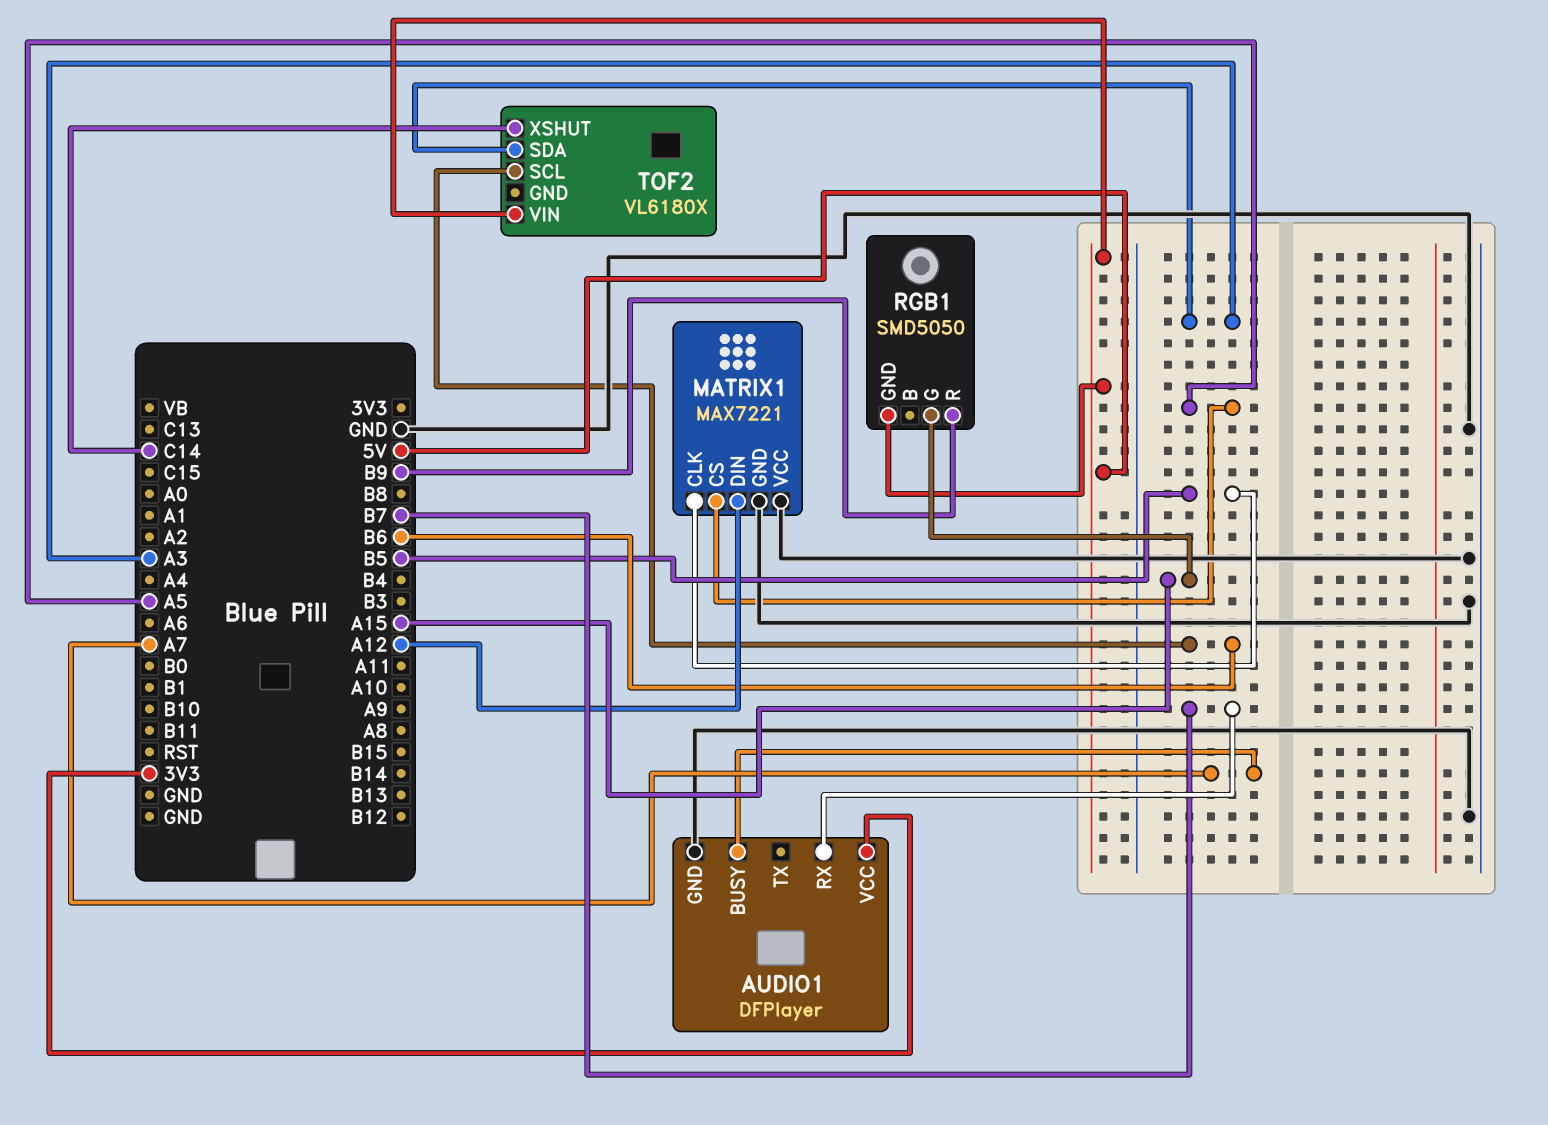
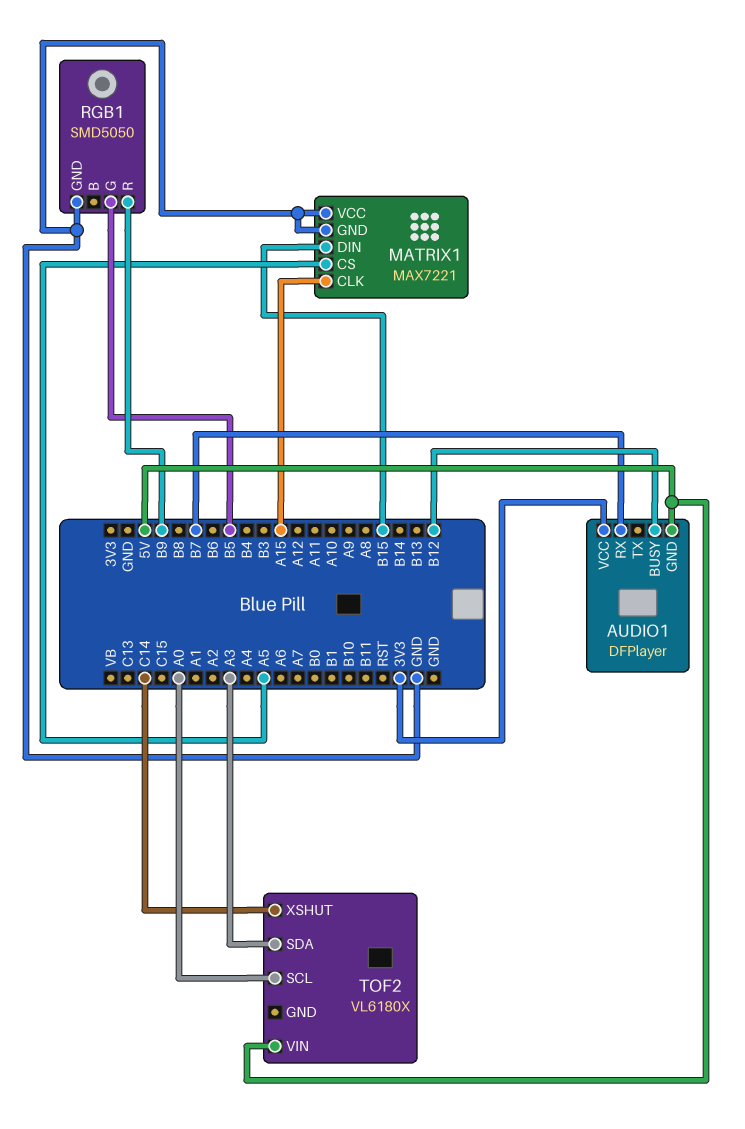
AUDIO1 pin BUSY: A7 -> B12
AUDIO1 pin GND: GND -> 5V
MATRIX1 pin CLK: B5 -> A15
MATRIX1 pin DIN: A12 -> B15
RGB1 pin G: A15 -> B5
RGB1 pin GND: 5V -> GND
TOF2 pin SCL: B6 -> A0

